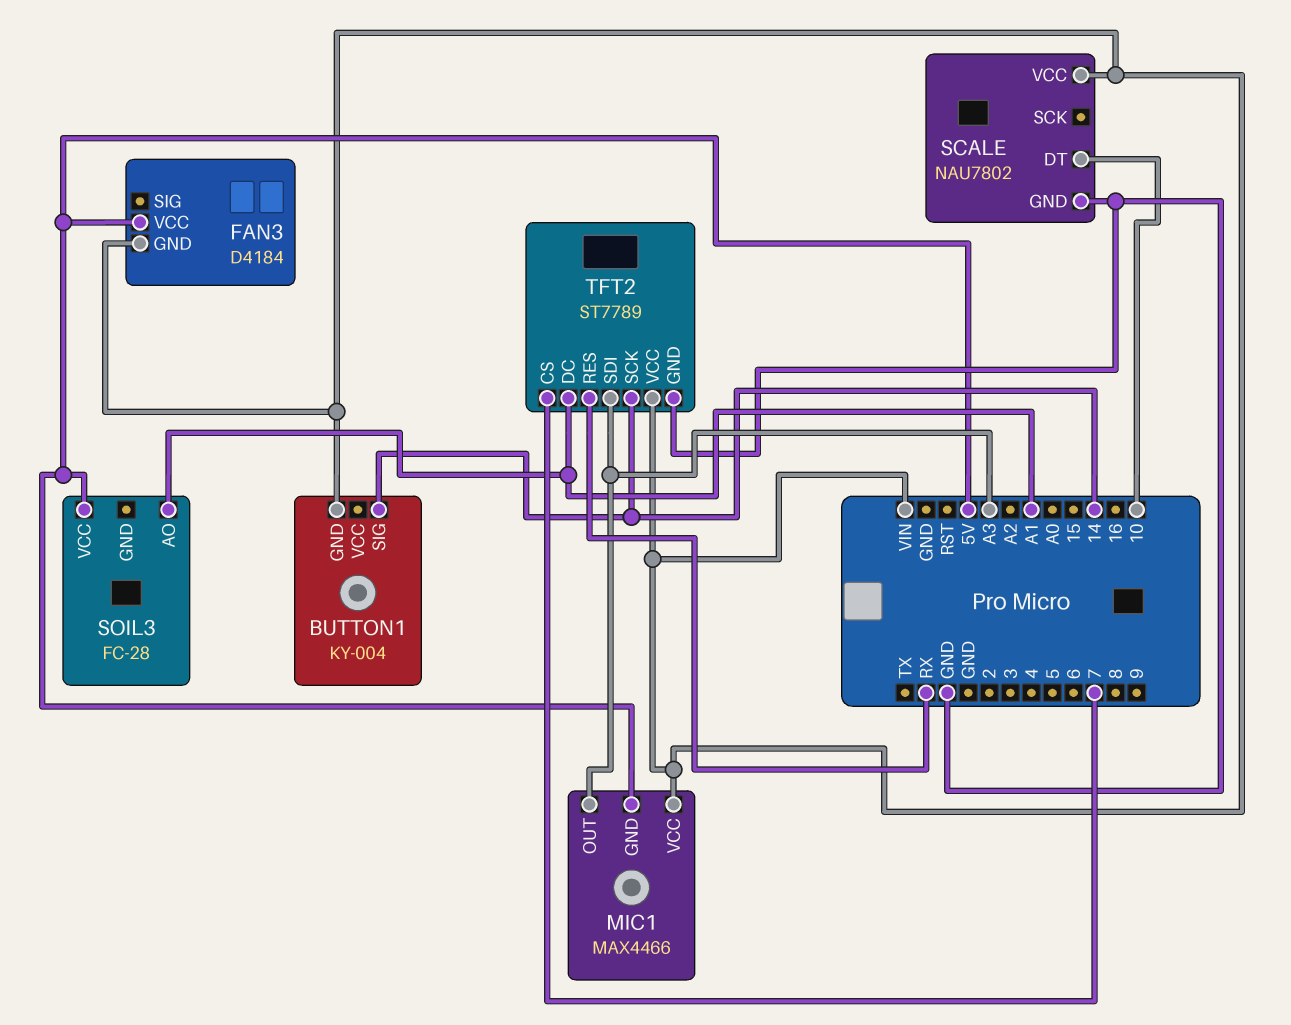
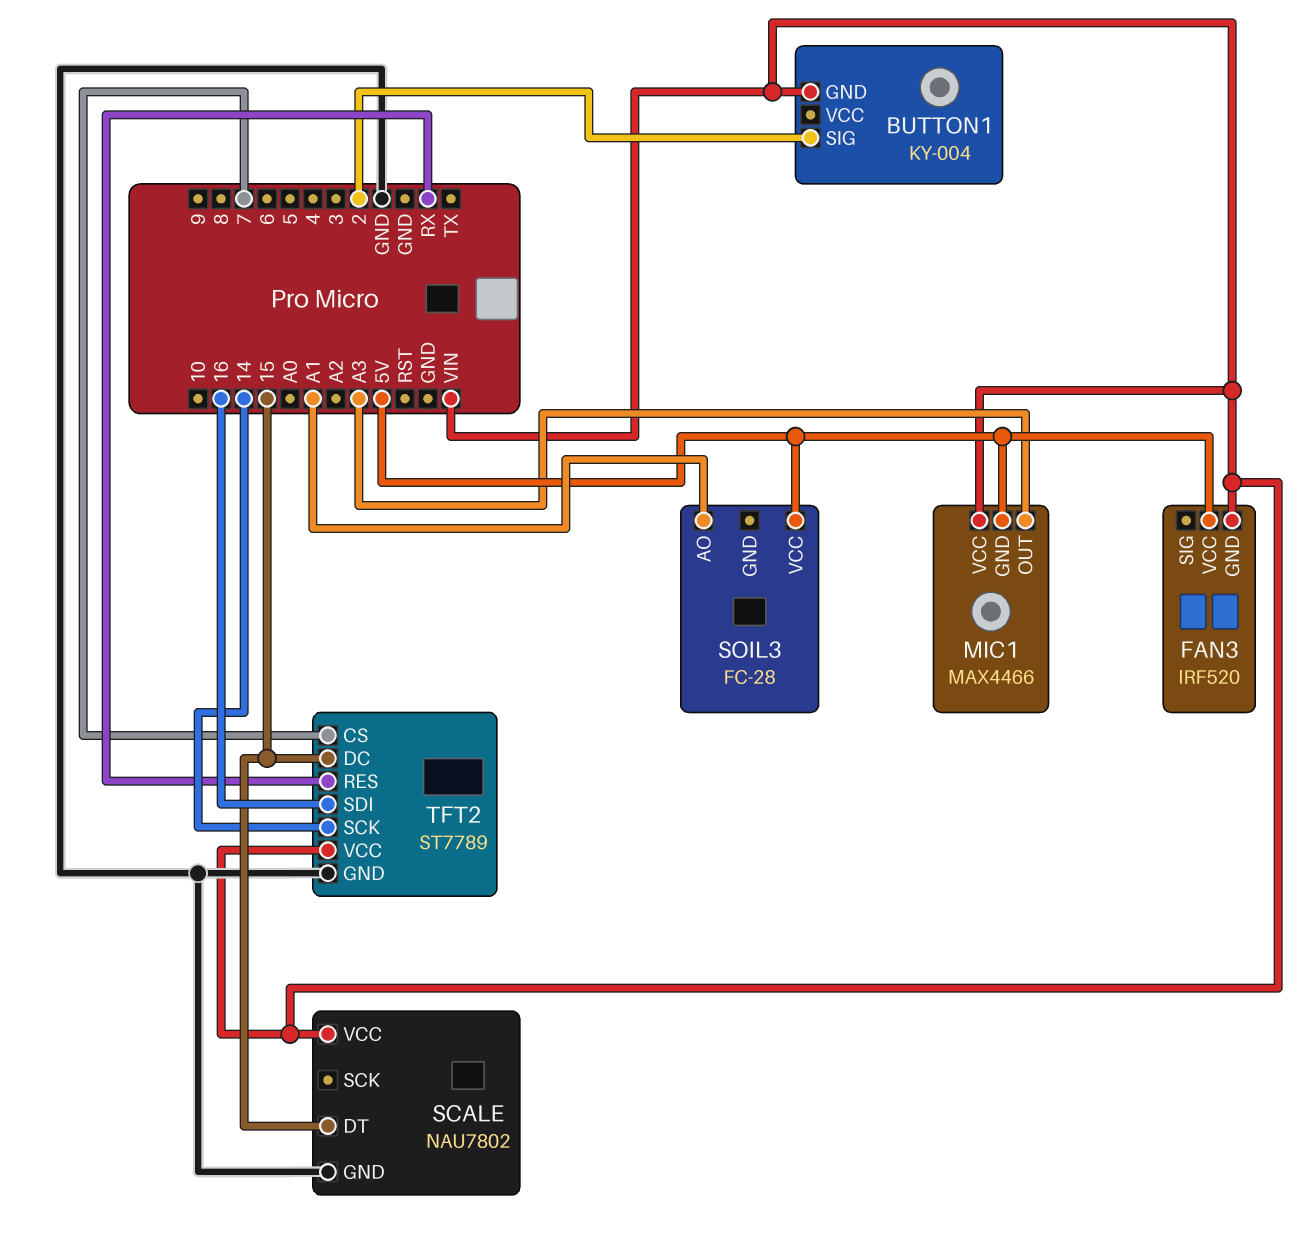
BUTTON1 pin SIG: 14 -> 2
FAN3: D4184 -> IRF520
SCALE pin DT: 10 -> 15
TFT2 pin DC: A1 -> 15
TFT2 pin SDI: A3 -> 16

